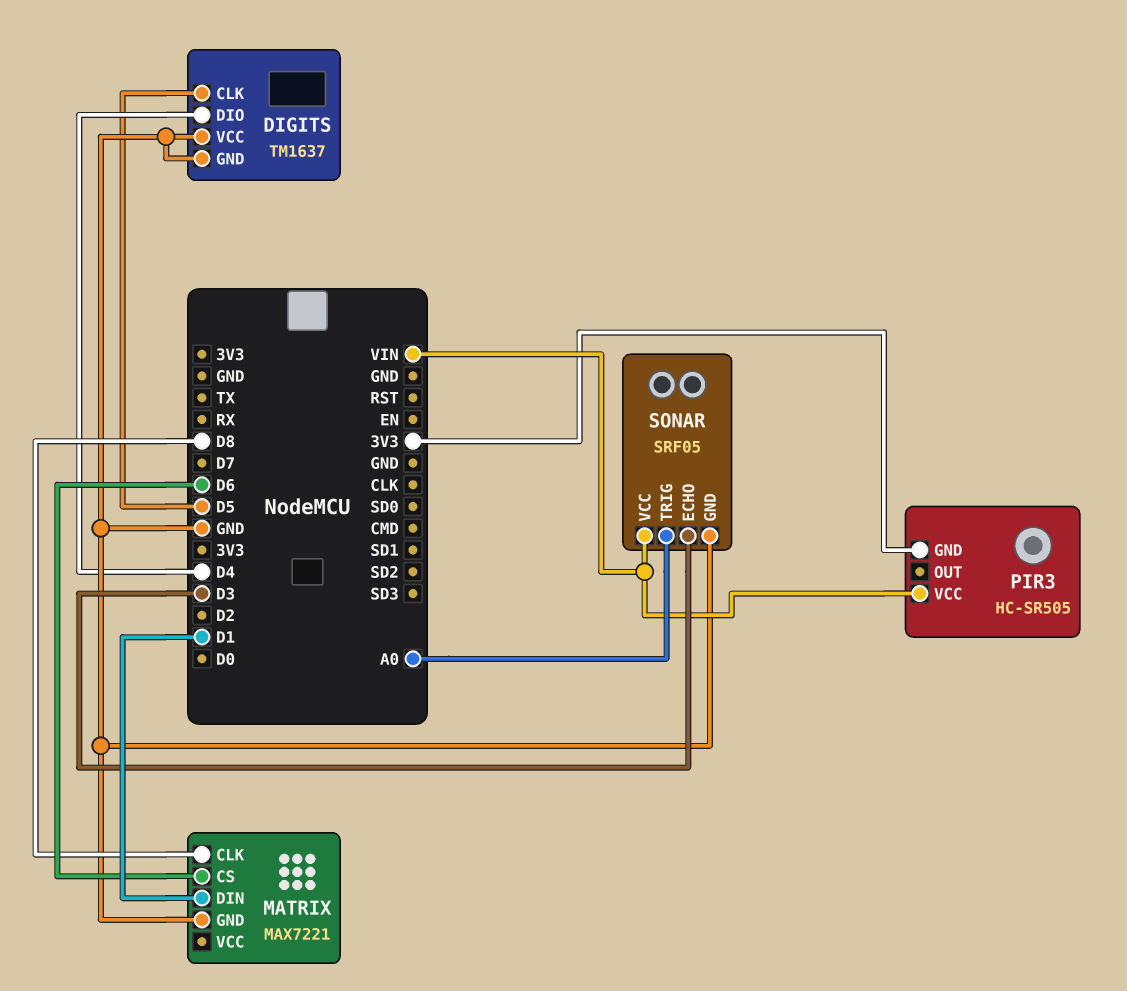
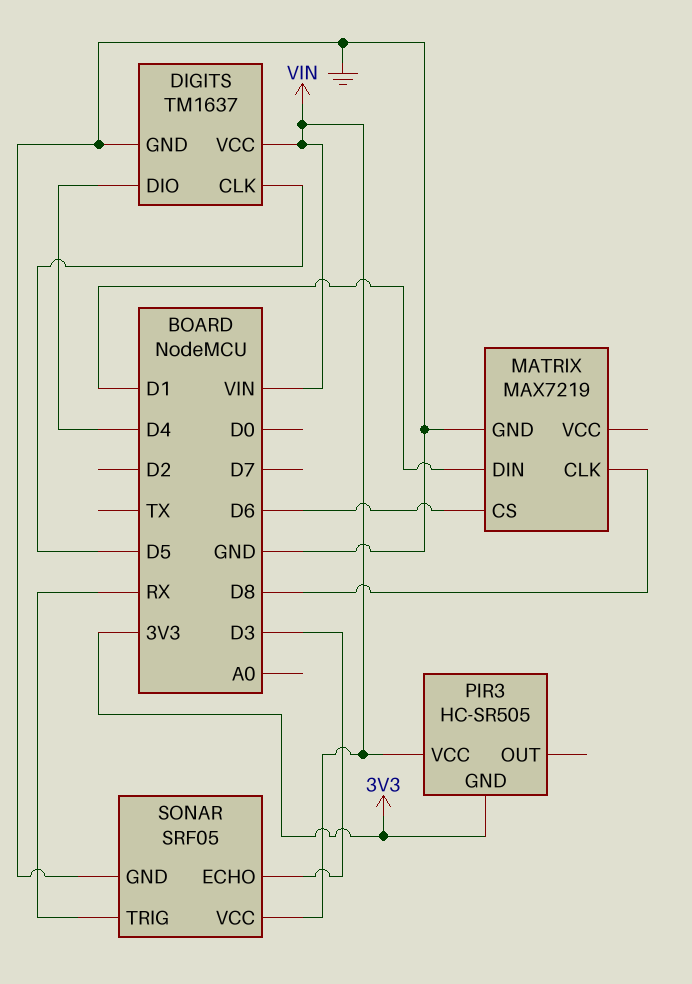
DIGITS pin VCC: GND -> VIN
MATRIX: MAX7221 -> MAX7219
SONAR pin TRIG: A0 -> RX

